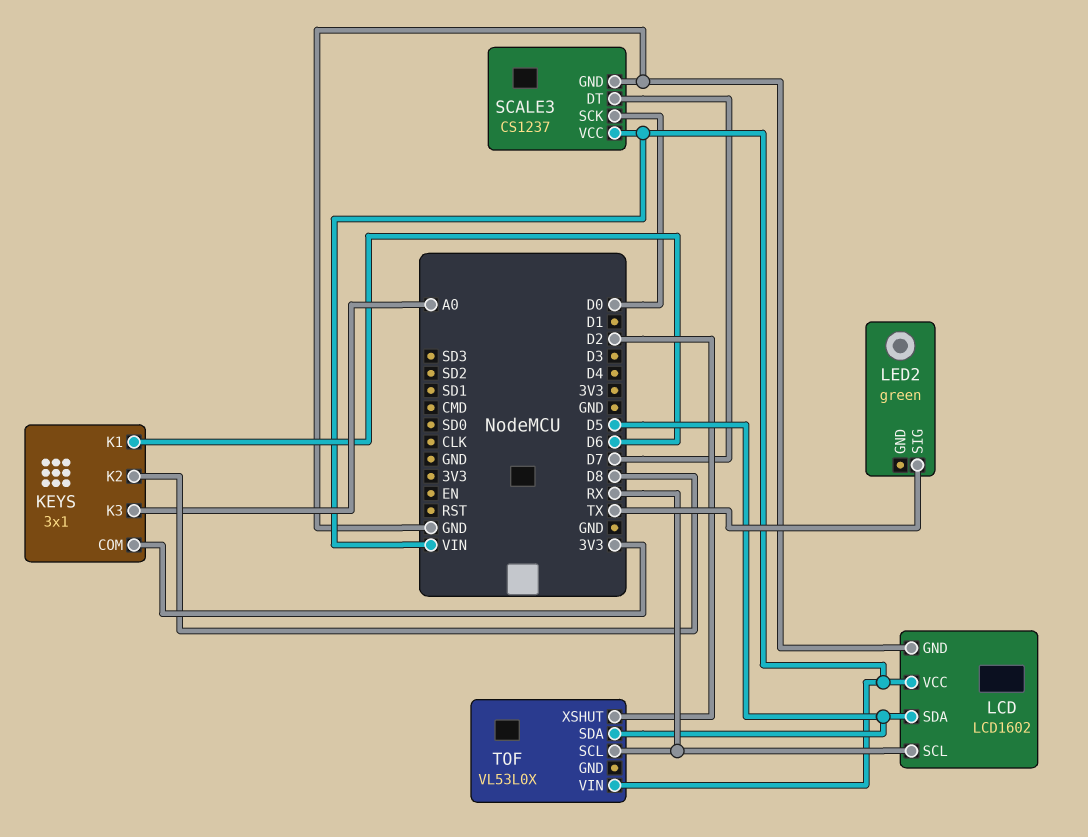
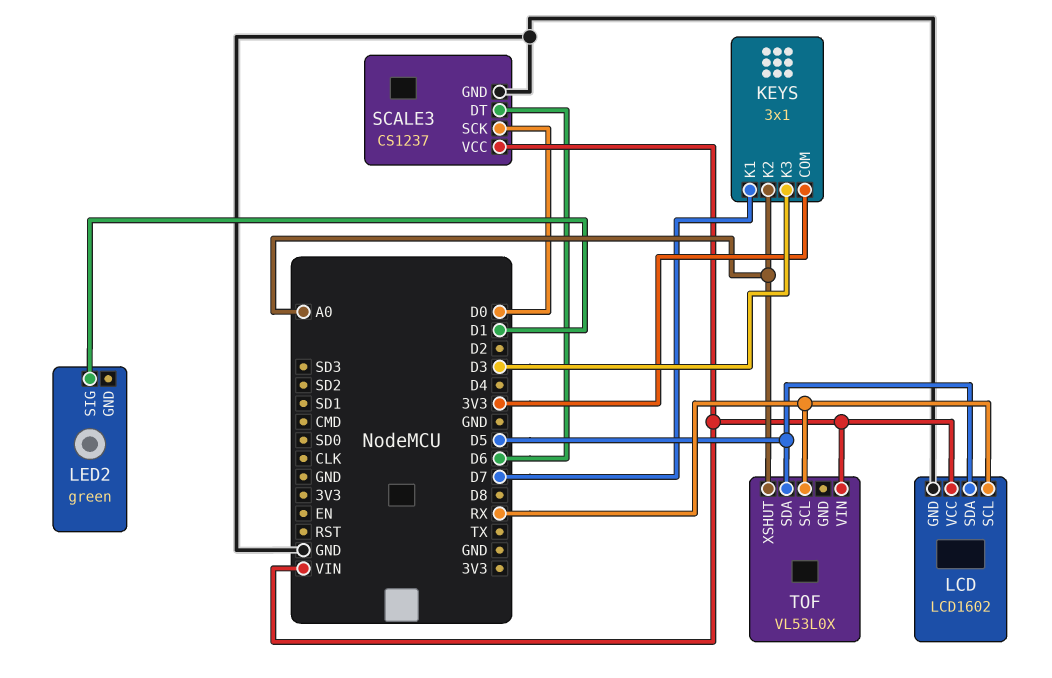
KEYS pin K1: D6 -> D7
KEYS pin K2: D8 -> A0
KEYS pin K3: A0 -> D3
LED2 pin SIG: TX -> D1
SCALE3 pin DT: D7 -> D6
TOF pin XSHUT: D2 -> A0

